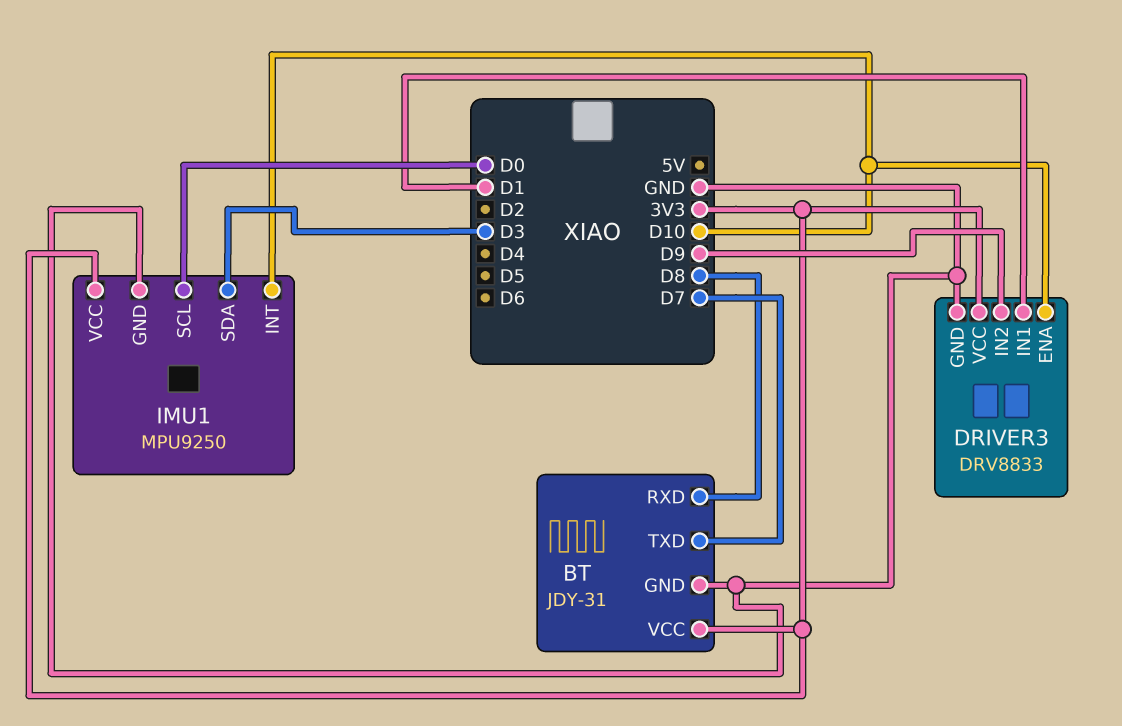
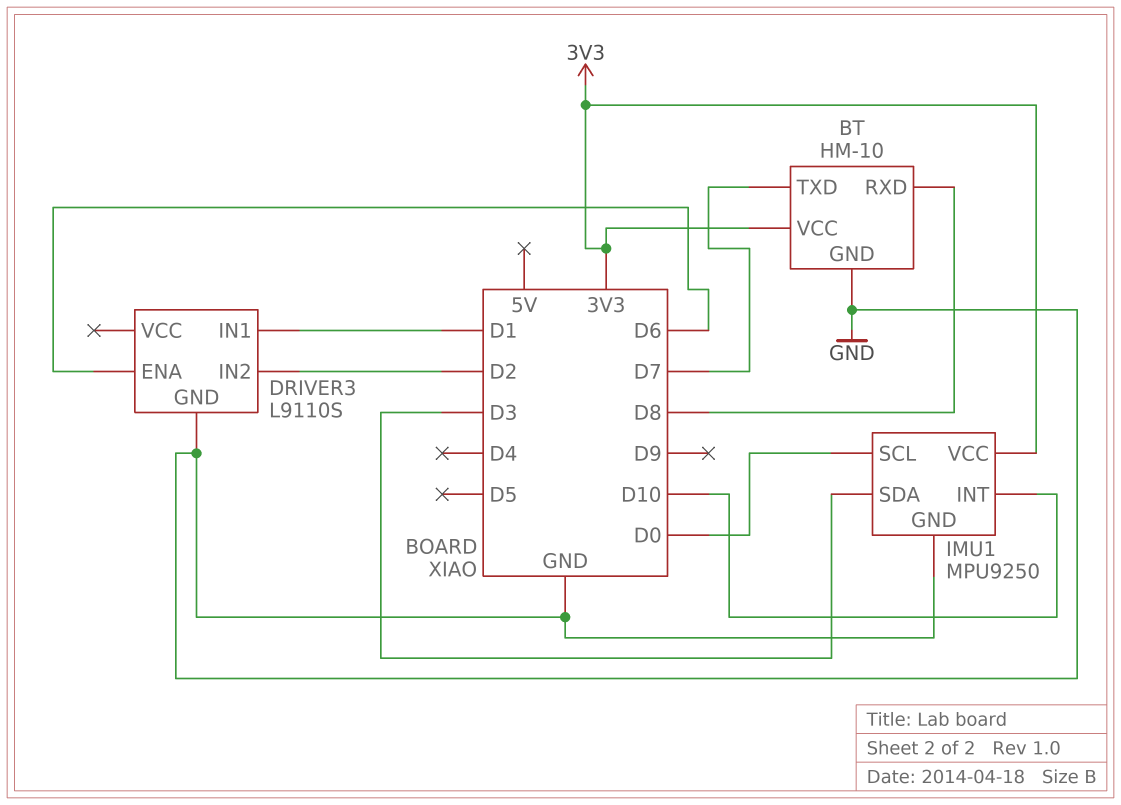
BT: JDY-31 -> HM-10
DRIVER3: DRV8833 -> L9110S
DRIVER3 pin ENA: D10 -> D6
DRIVER3 pin IN2: D9 -> D2
DRIVER3 pin VCC: 3V3 -> none

